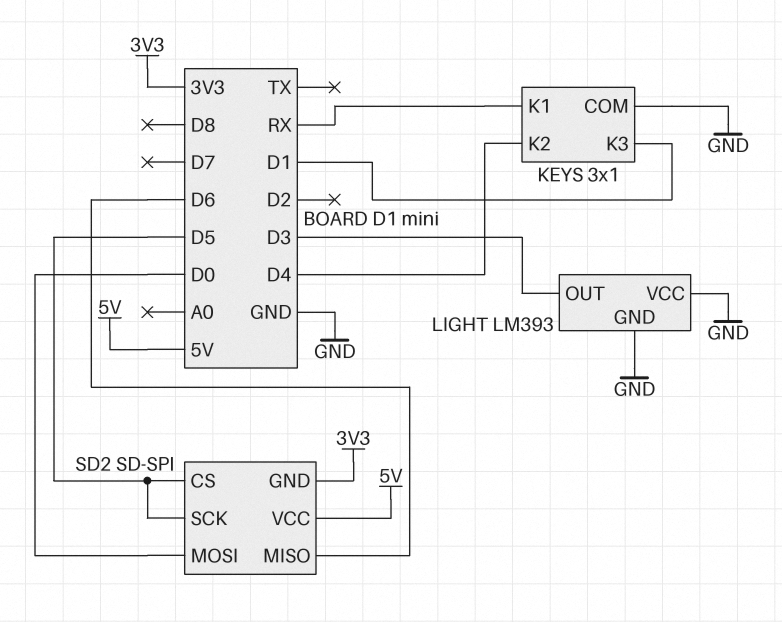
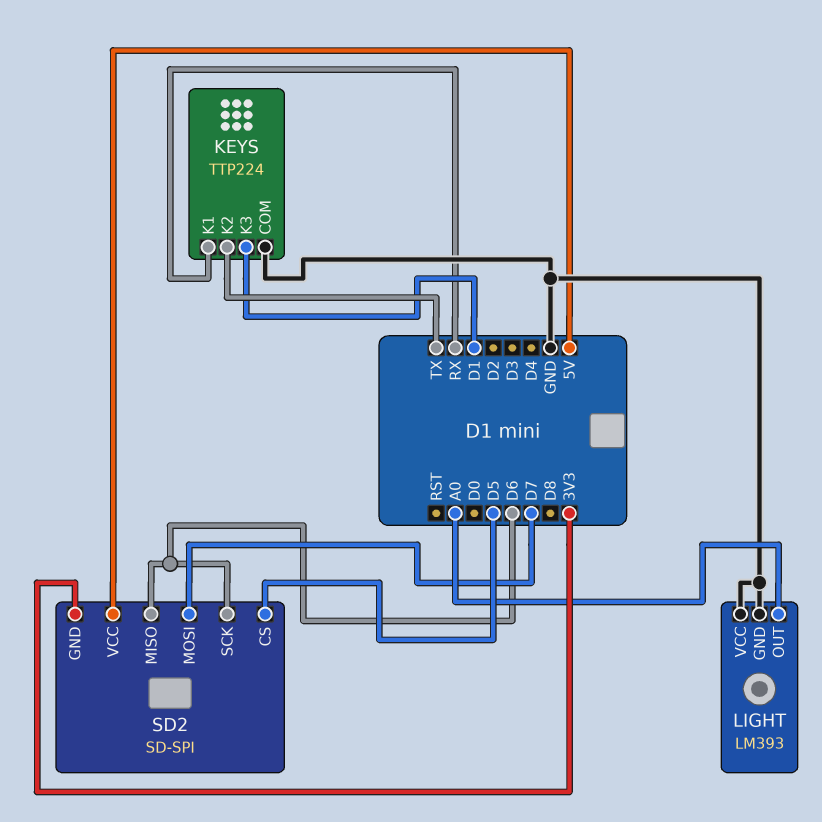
KEYS: 3x1 -> TTP224
KEYS pin K2: D4 -> TX
LIGHT pin OUT: D3 -> A0
SD2 pin MOSI: D0 -> D7
SD2 pin SCK: D5 -> D6

